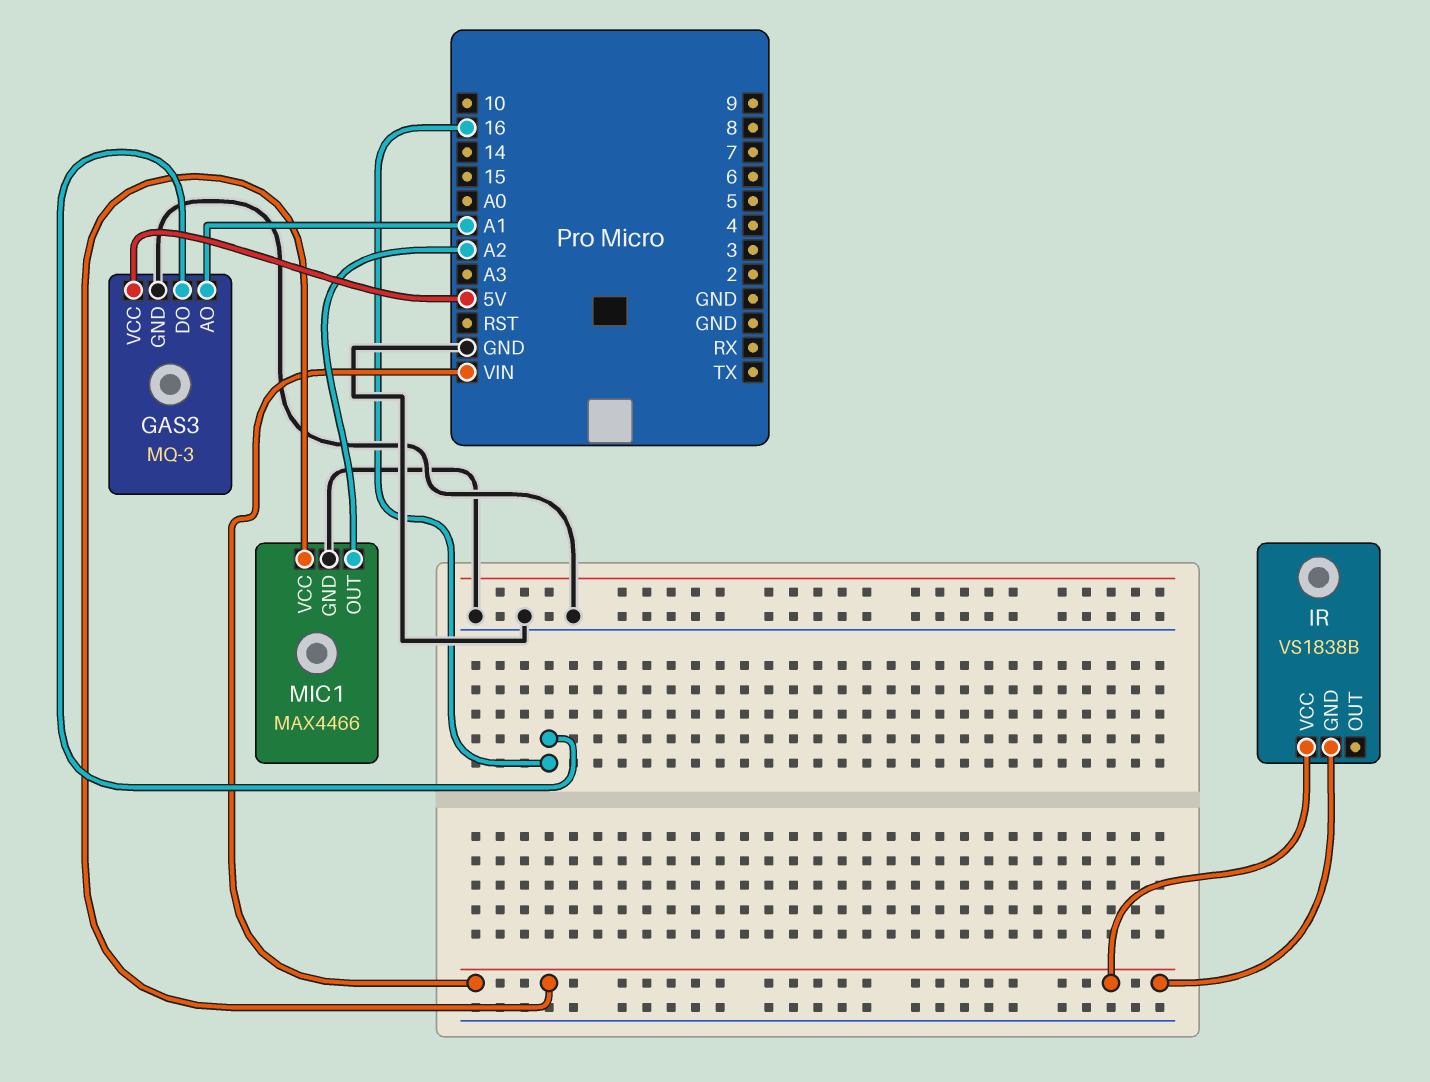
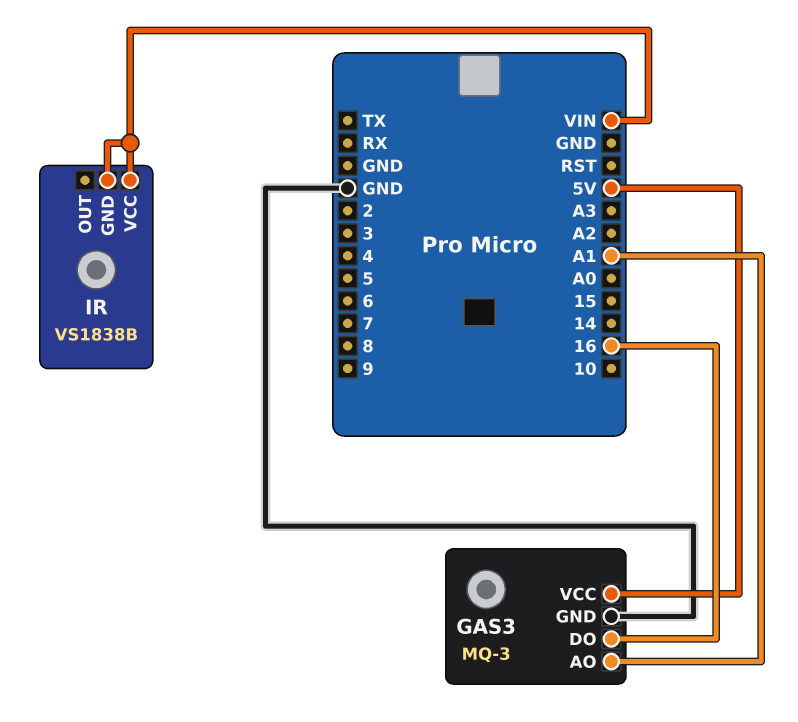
MIC1: MAX4466 -> none
MIC1 pin GND: GND -> none
MIC1 pin OUT: A2 -> none
MIC1 pin VCC: VIN -> none

